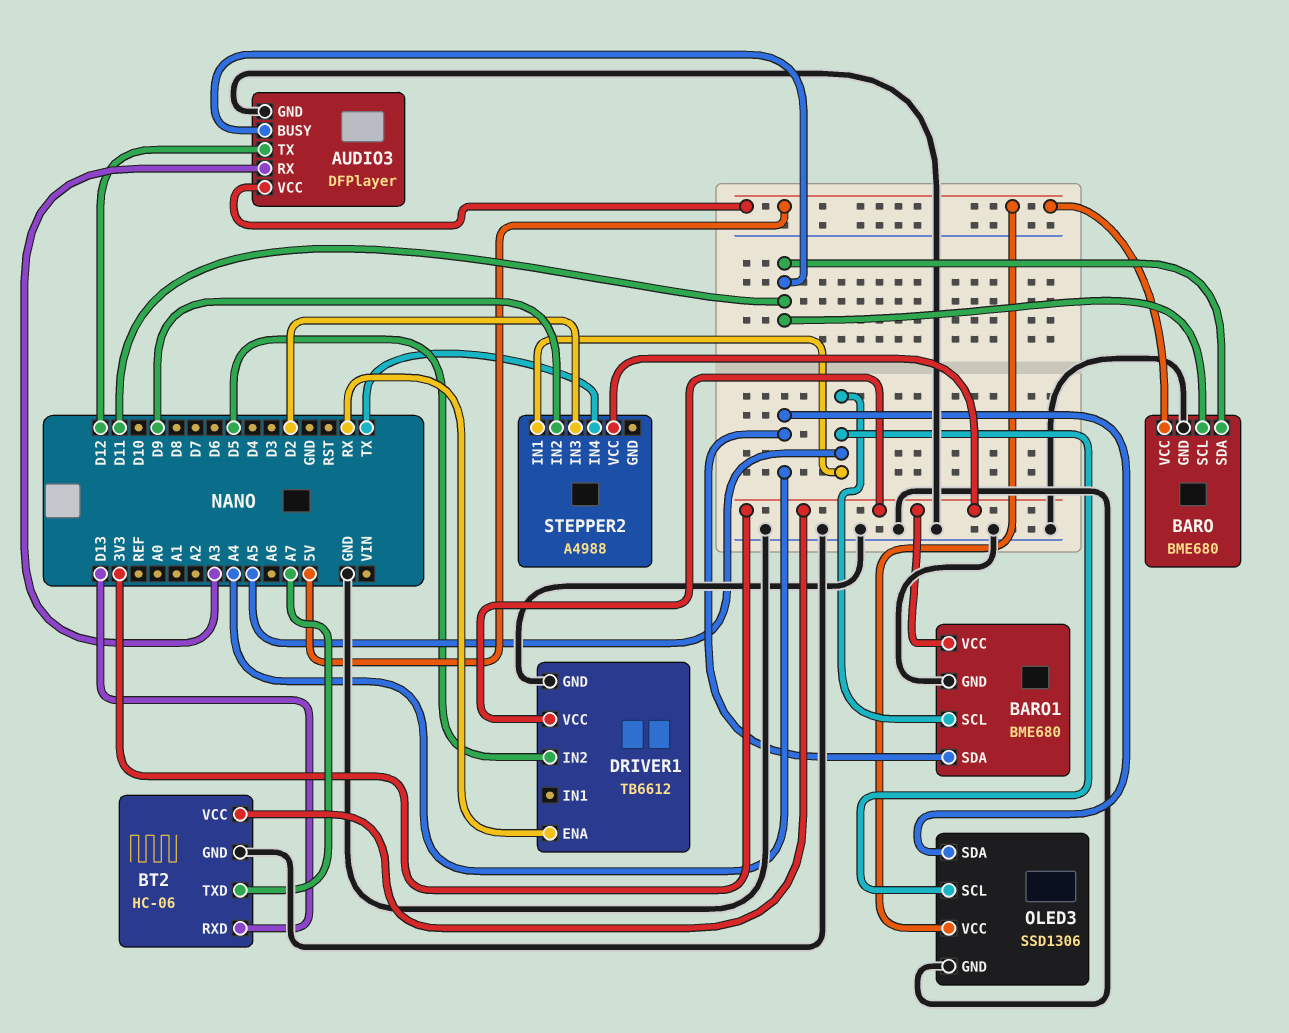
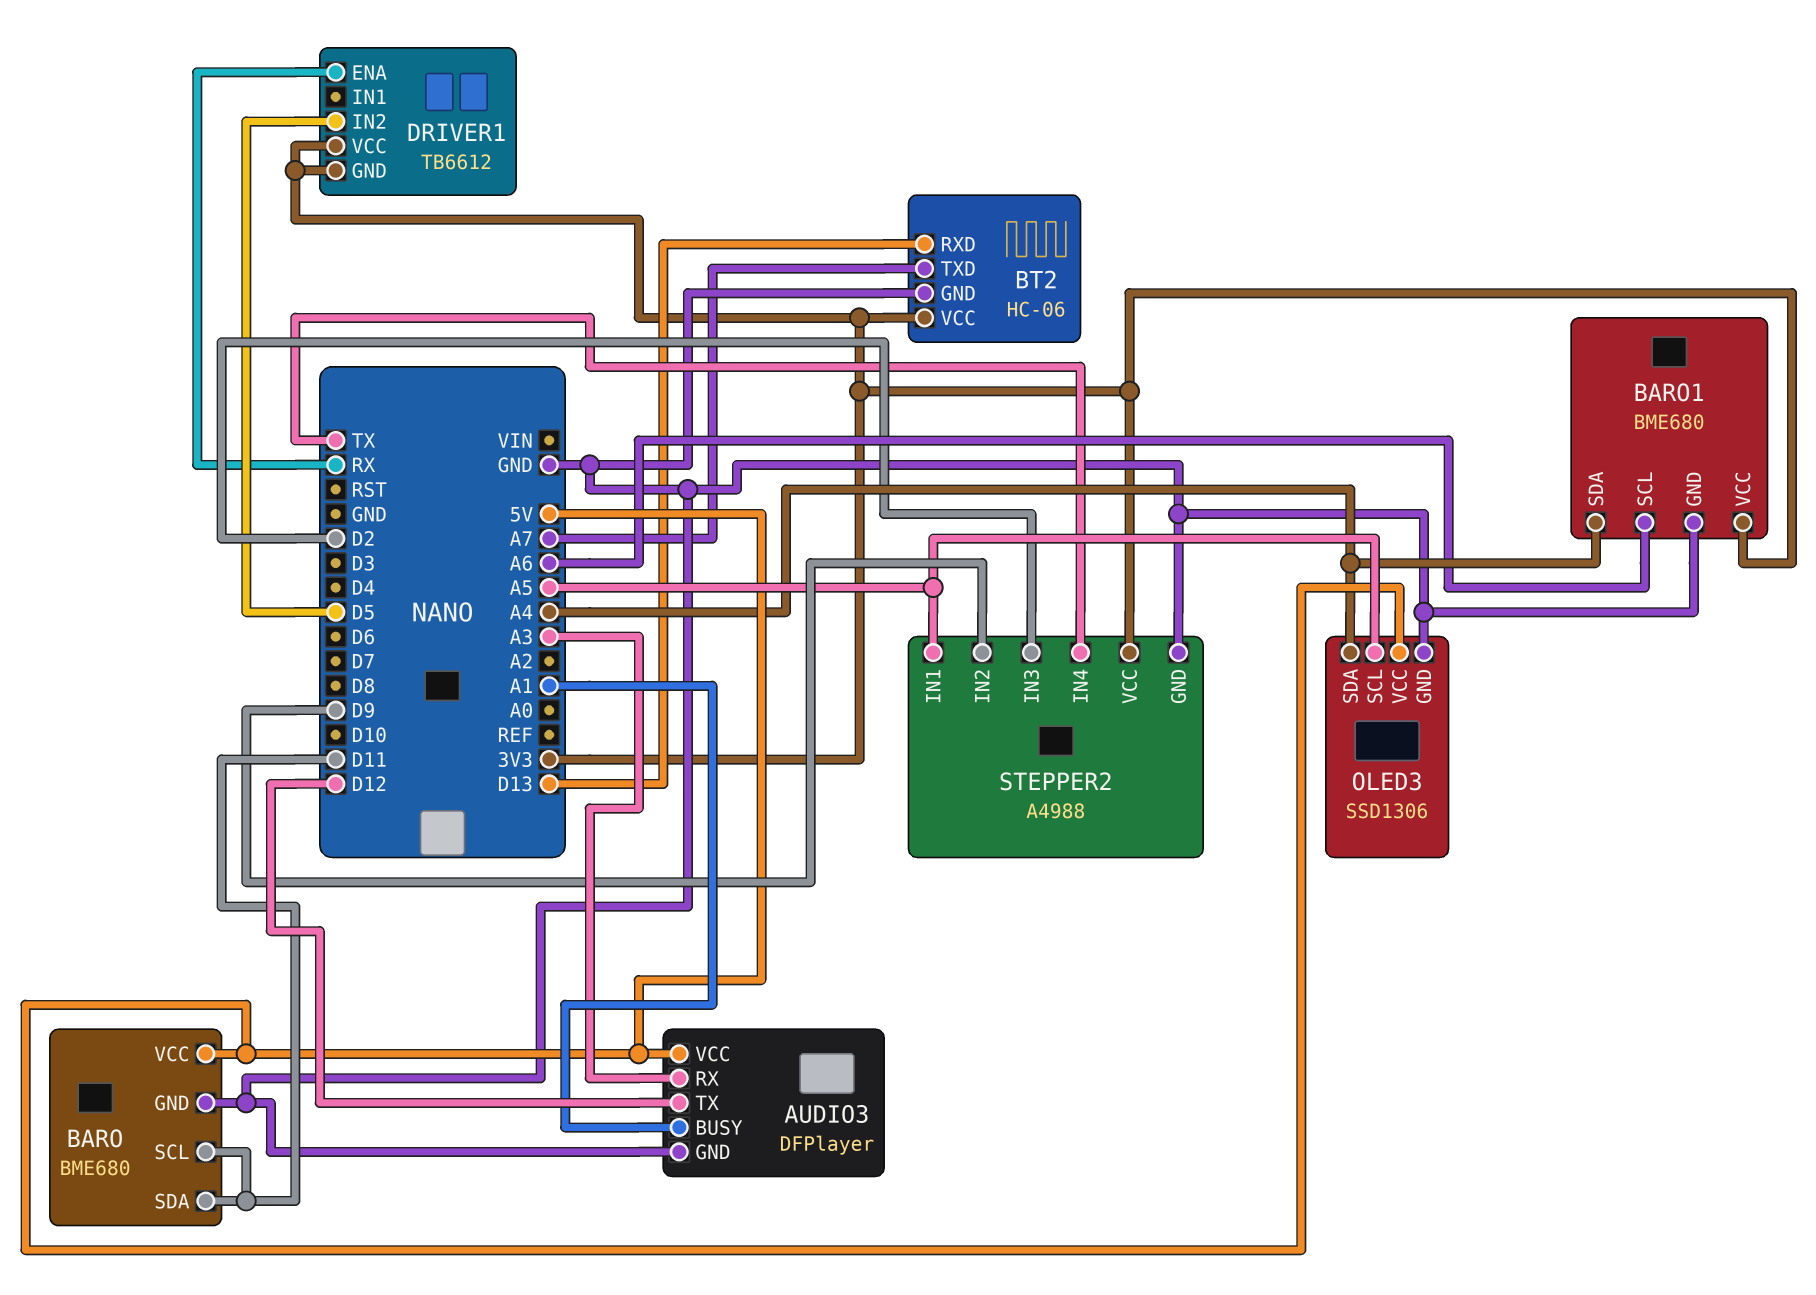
AUDIO3 pin BUSY: D11 -> A1
BARO1 pin SCL: A5 -> A6
DRIVER1 pin GND: GND -> 3V3
STEPPER2 pin GND: none -> GND

